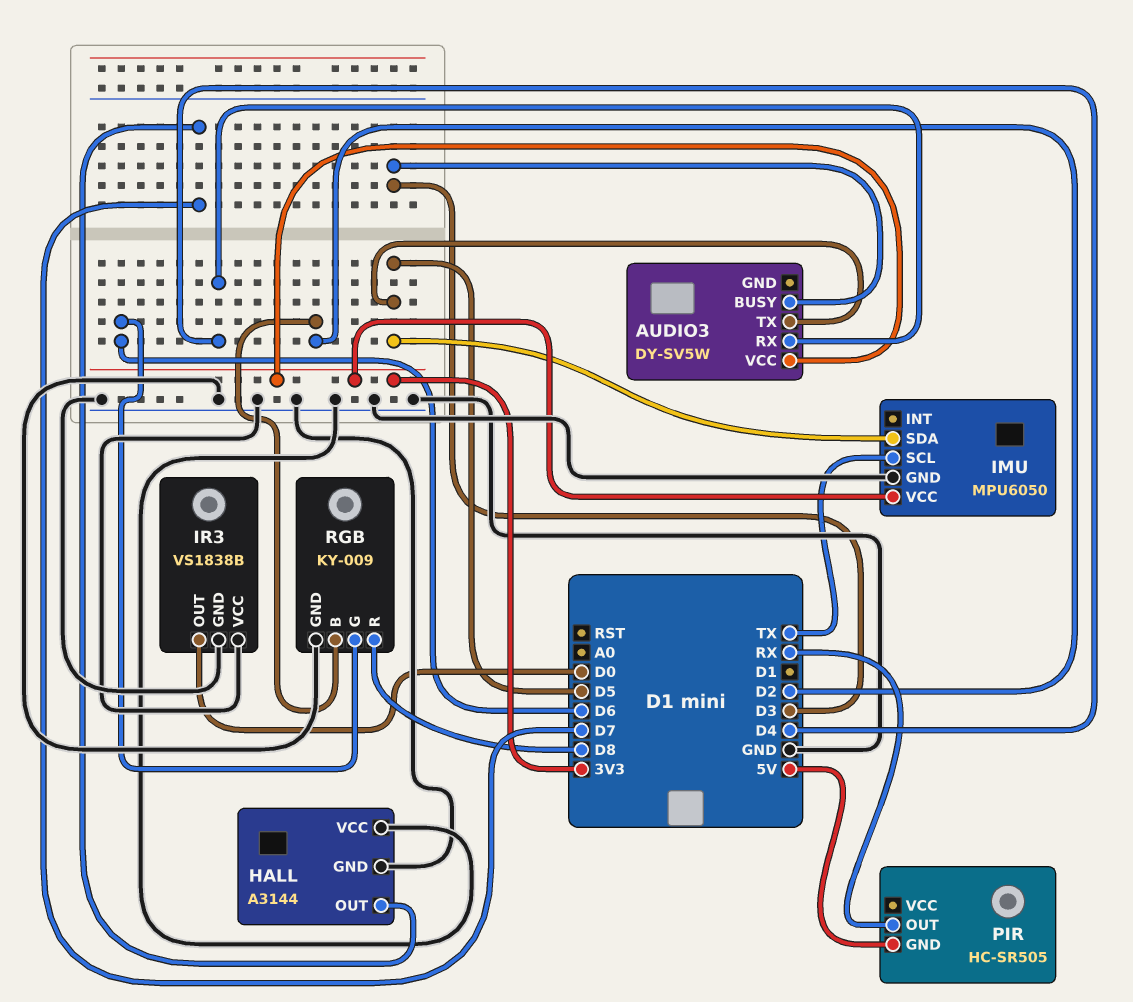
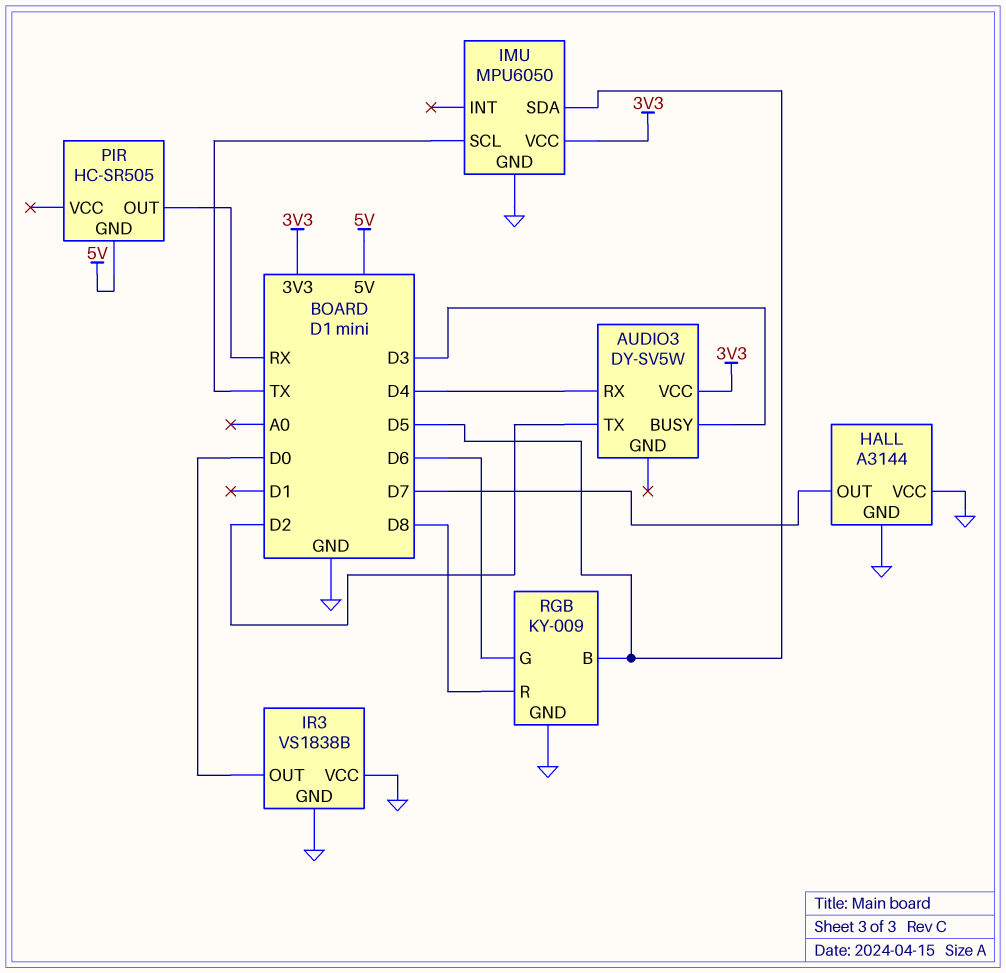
AUDIO3 pin TX: D5 -> D2
RGB pin B: D2 -> D5

